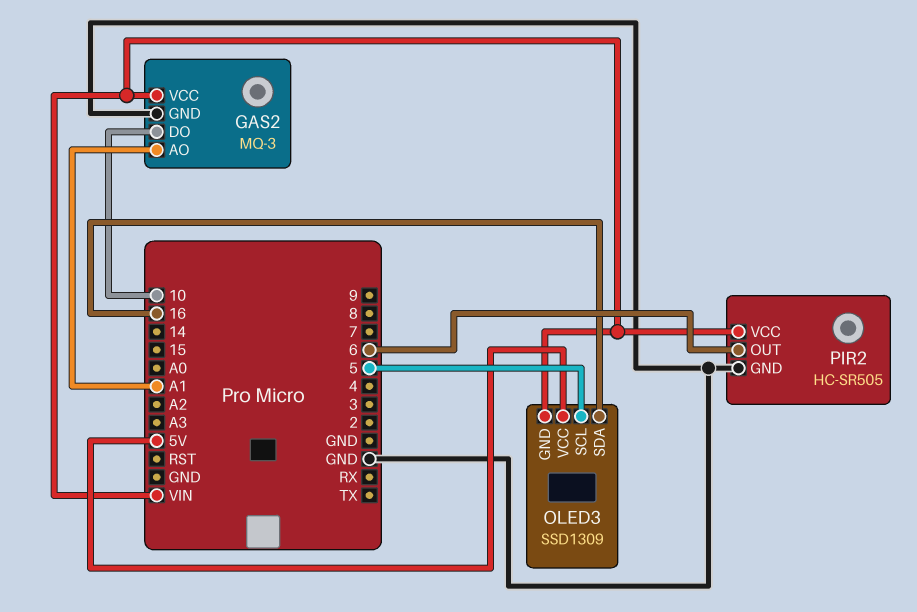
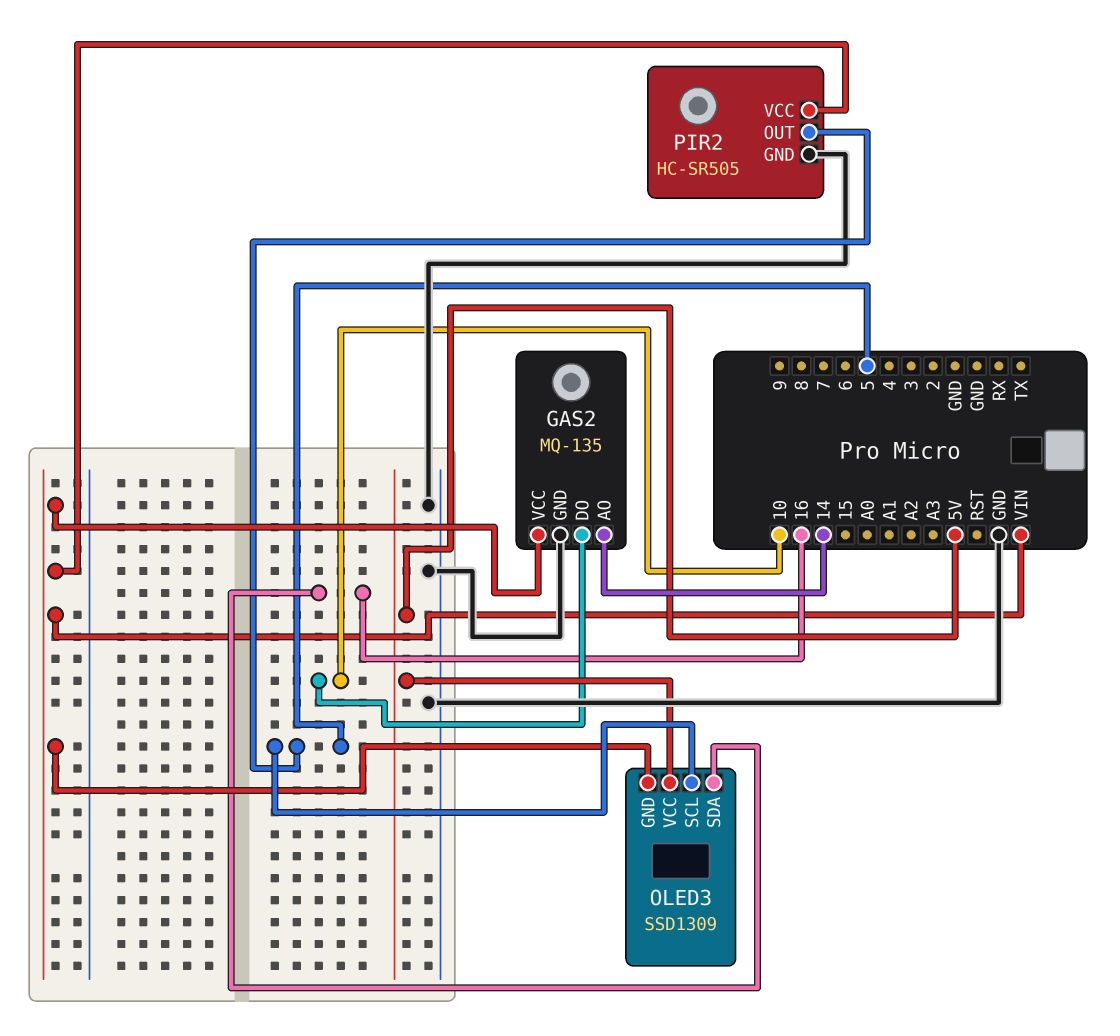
GAS2: MQ-3 -> MQ-135
GAS2 pin AO: A1 -> 14
PIR2 pin OUT: 6 -> 5

